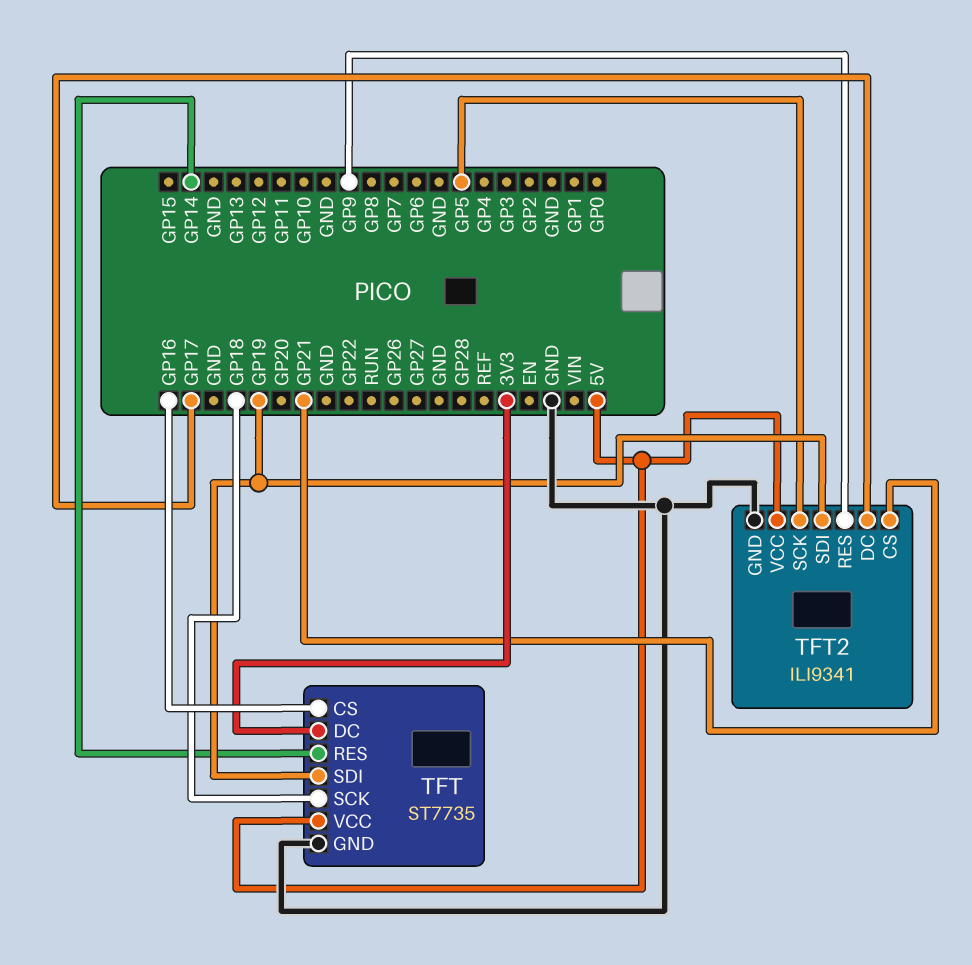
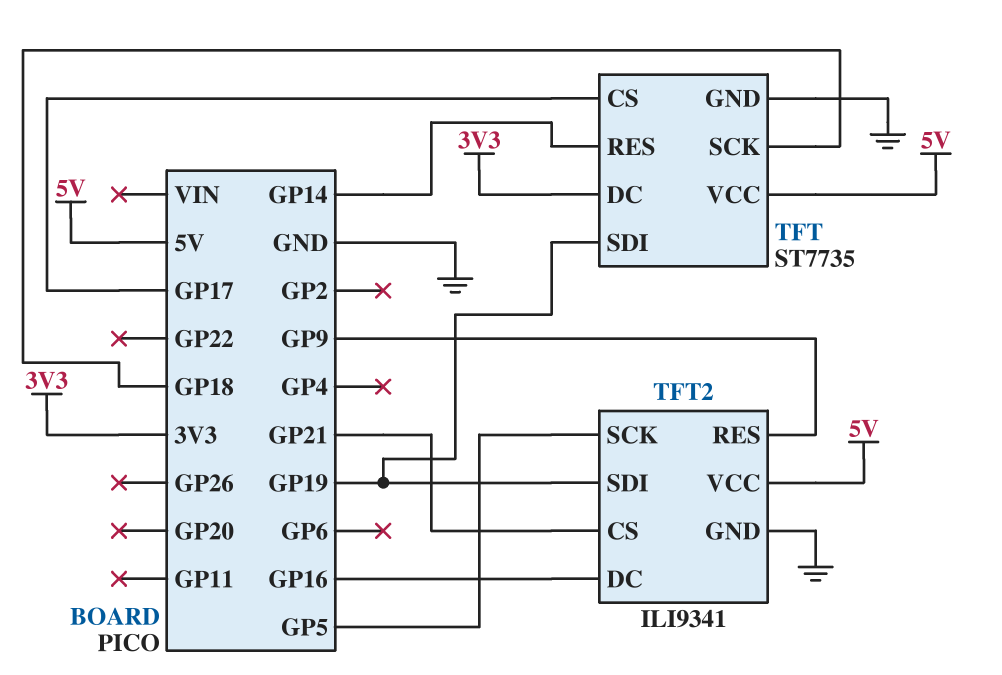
TFT pin CS: GP16 -> GP17
TFT2 pin DC: GP17 -> GP16

